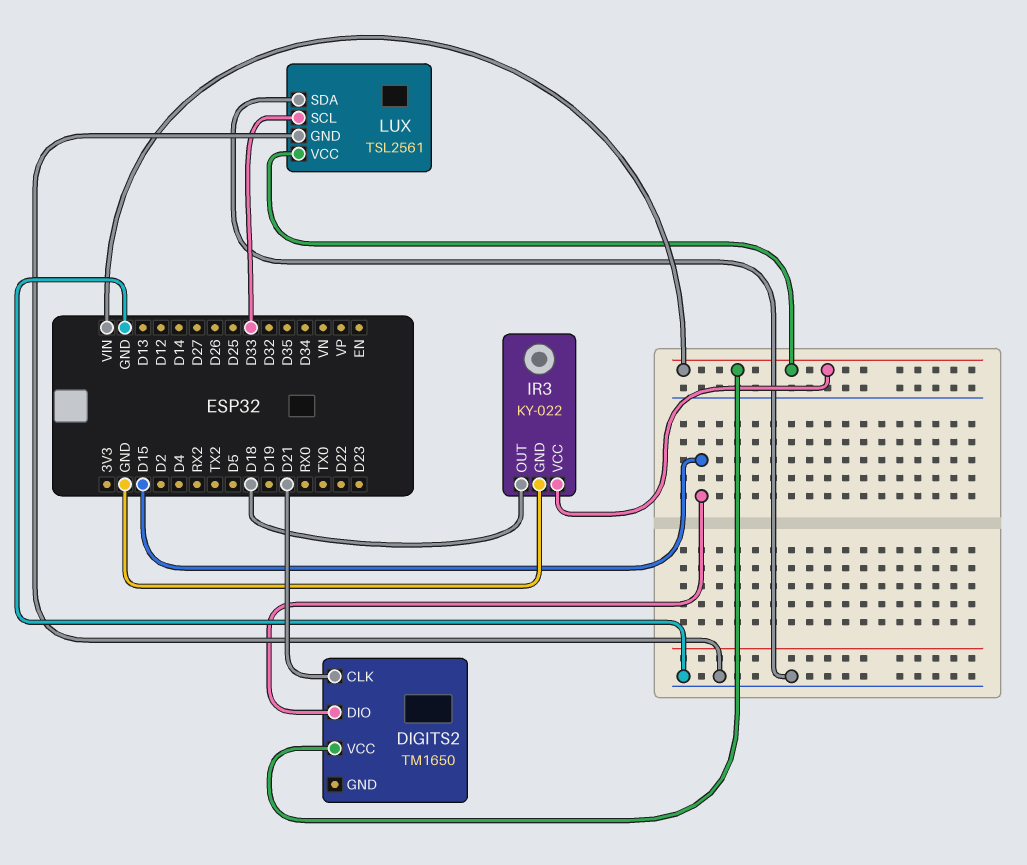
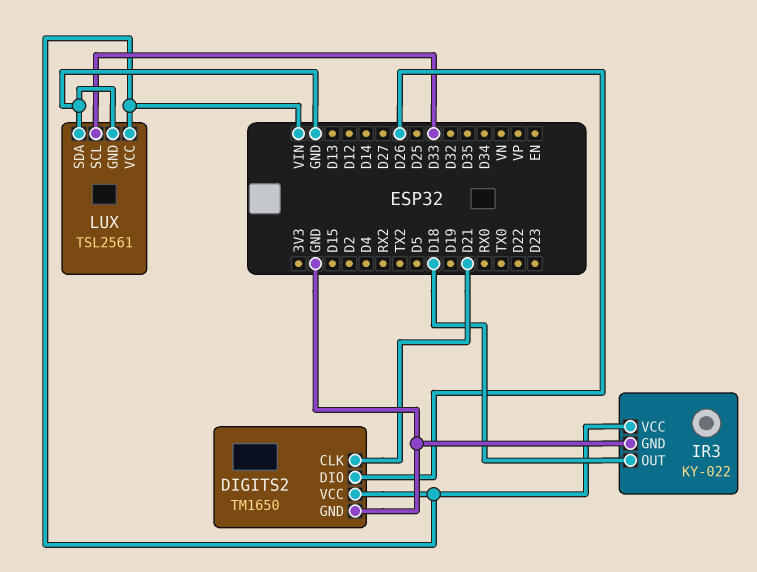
DIGITS2 pin DIO: D15 -> D26
DIGITS2 pin GND: none -> GND

